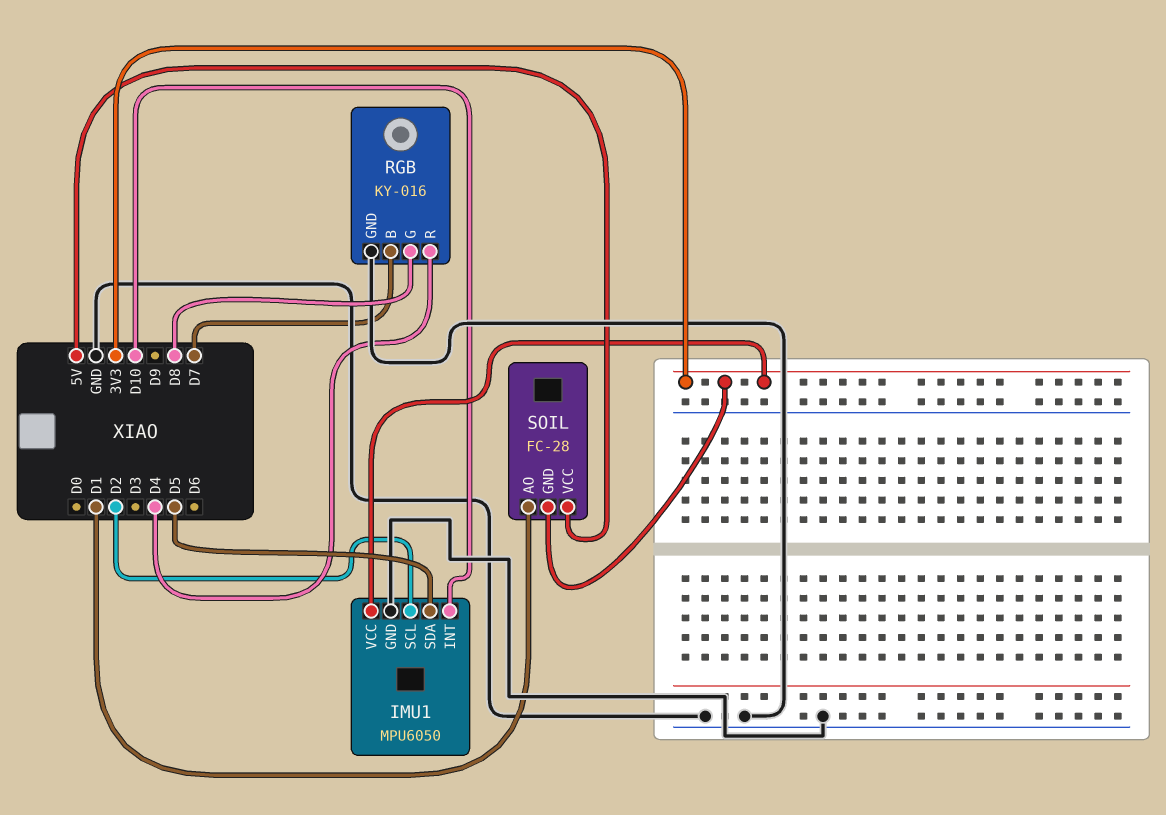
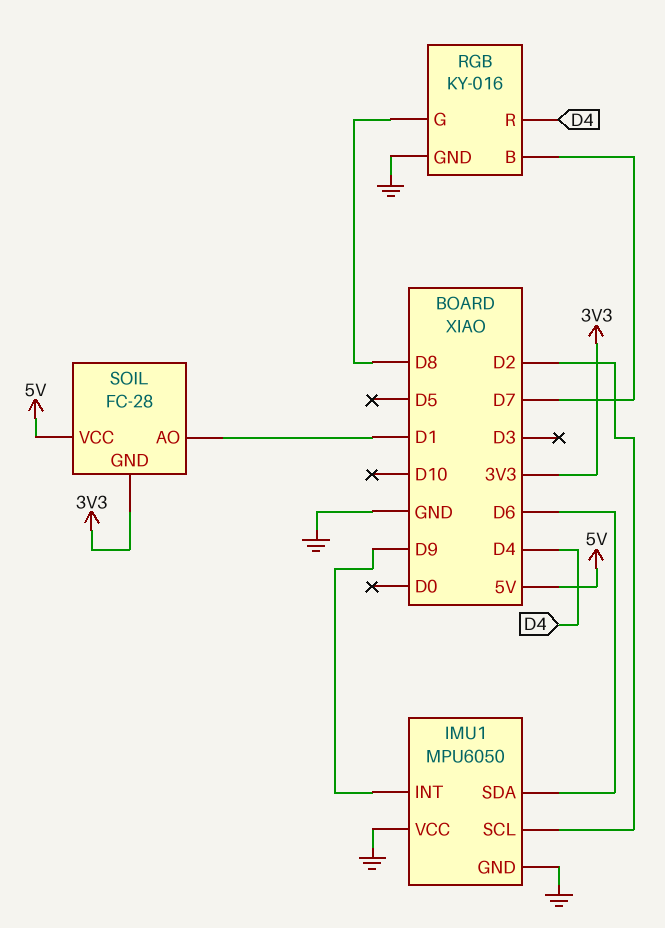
IMU1 pin INT: D10 -> D9
IMU1 pin SDA: D5 -> D6
IMU1 pin VCC: 3V3 -> GND

